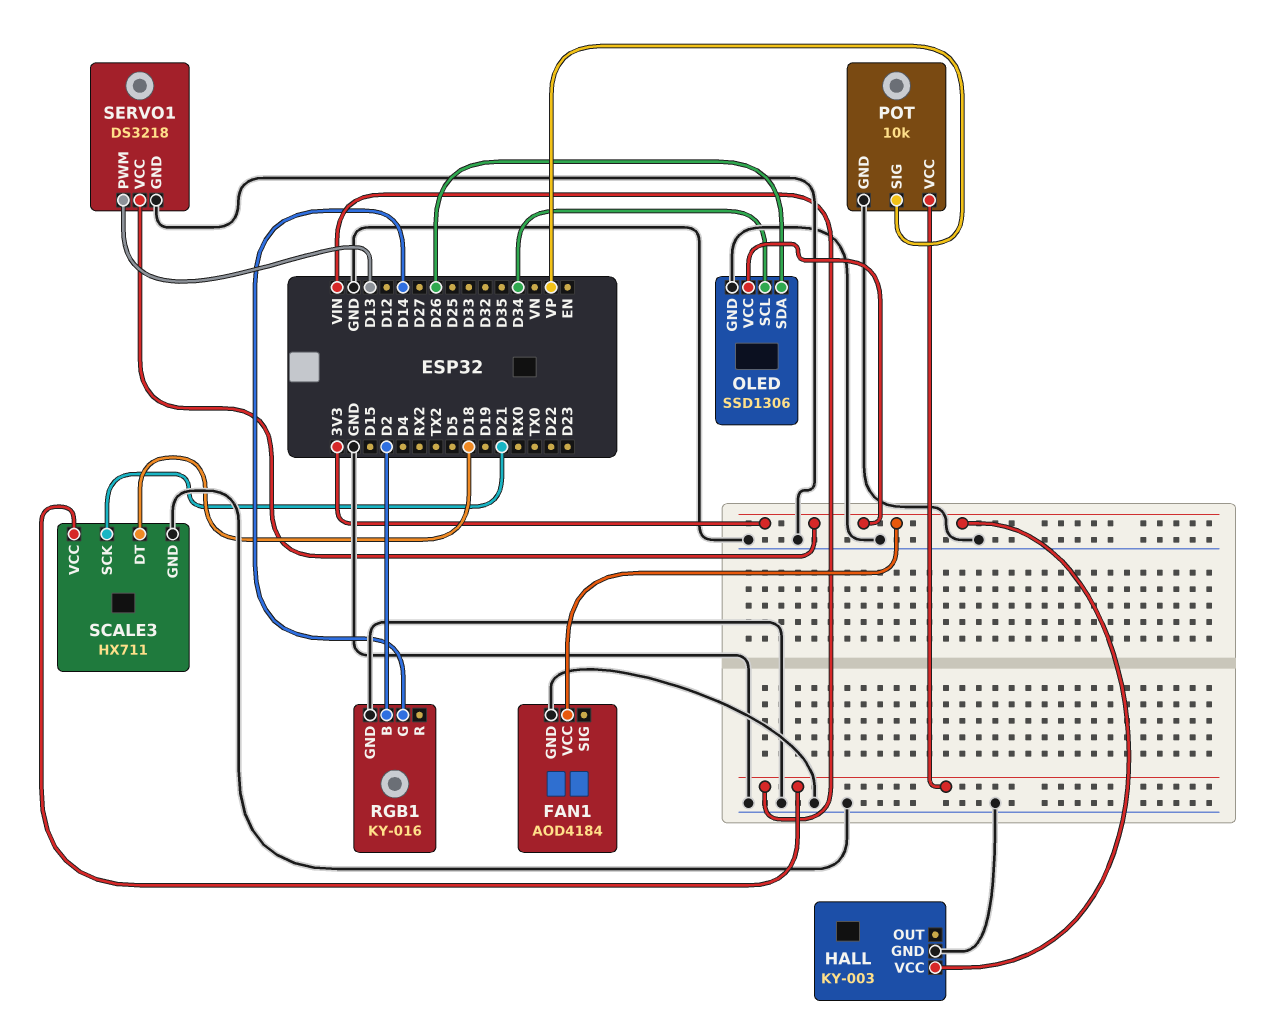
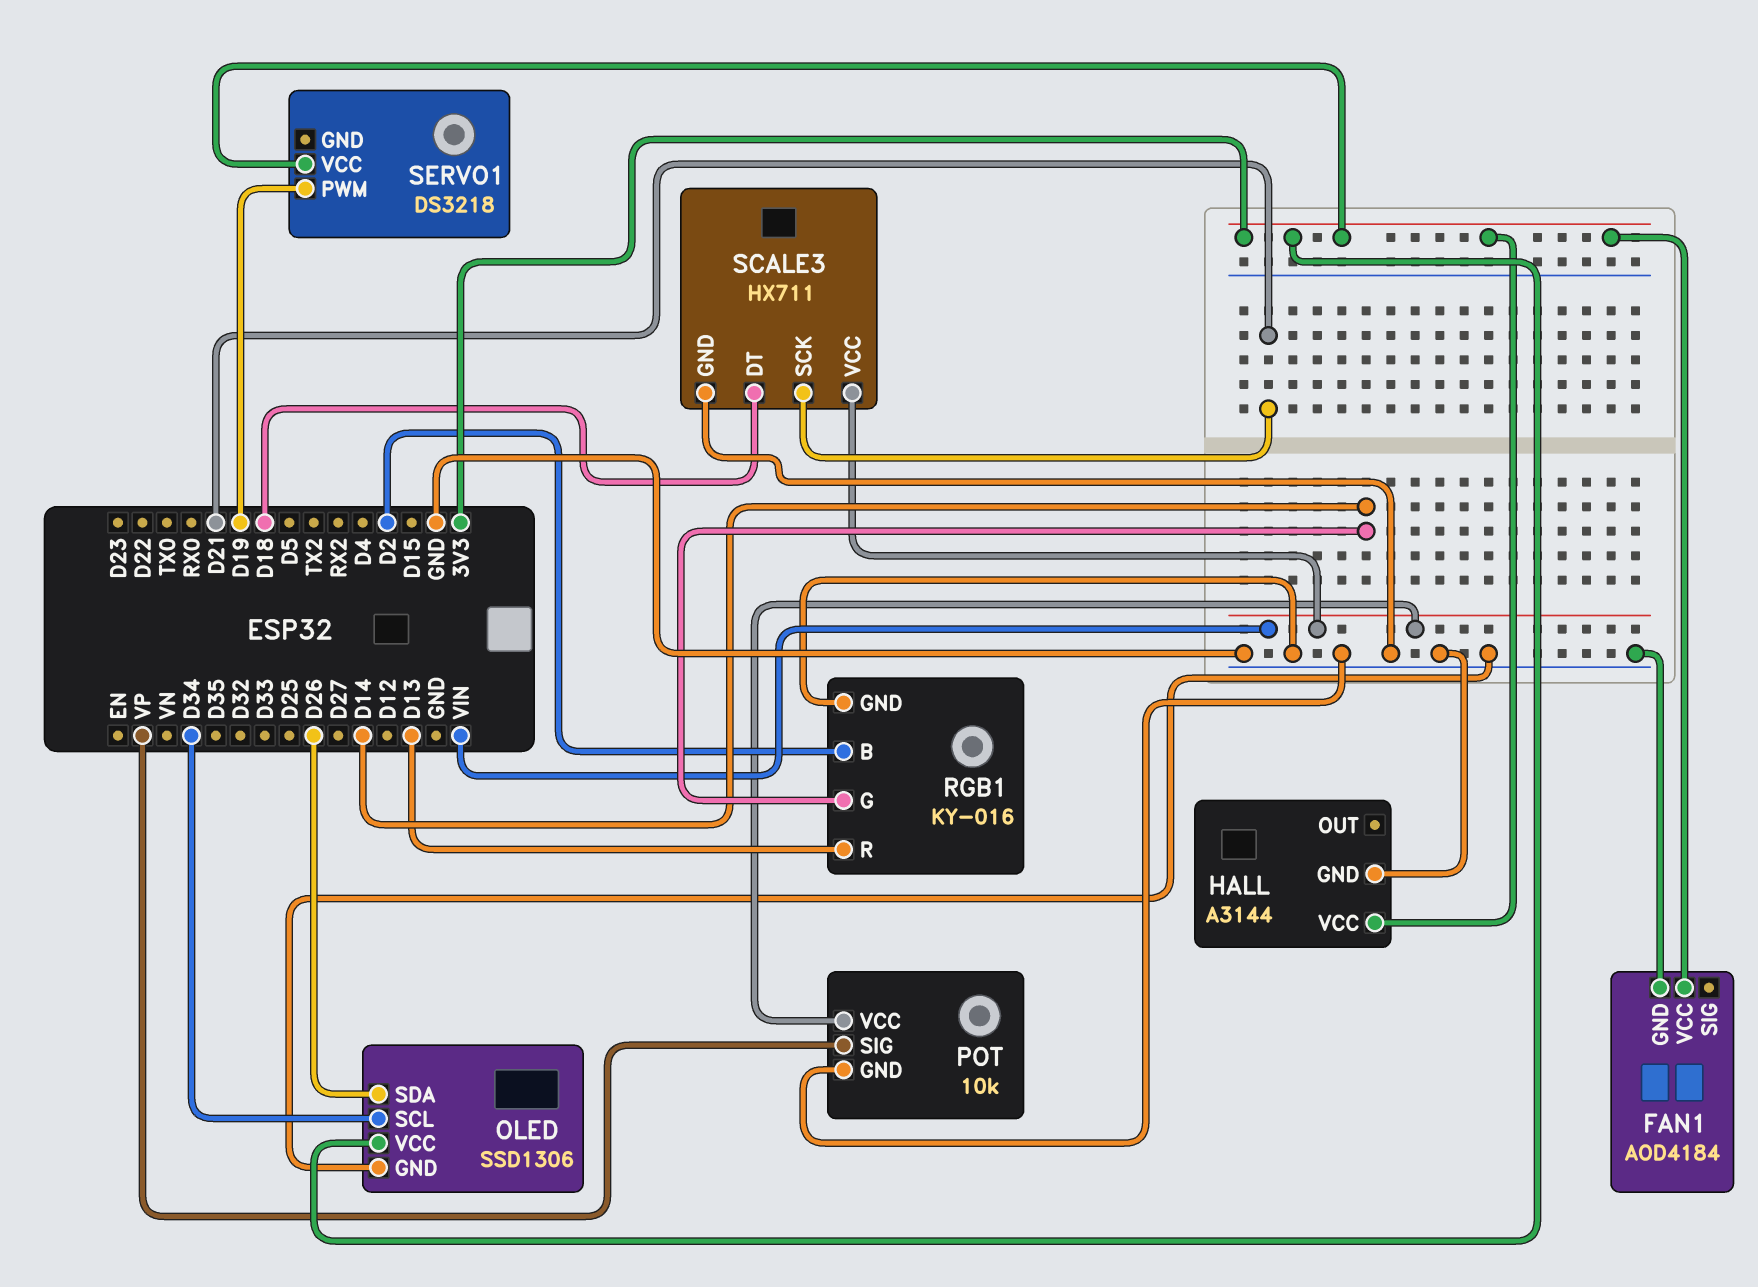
HALL: KY-003 -> A3144
RGB1 pin R: none -> D13
SERVO1 pin GND: GND -> none
SERVO1 pin PWM: D13 -> D19

